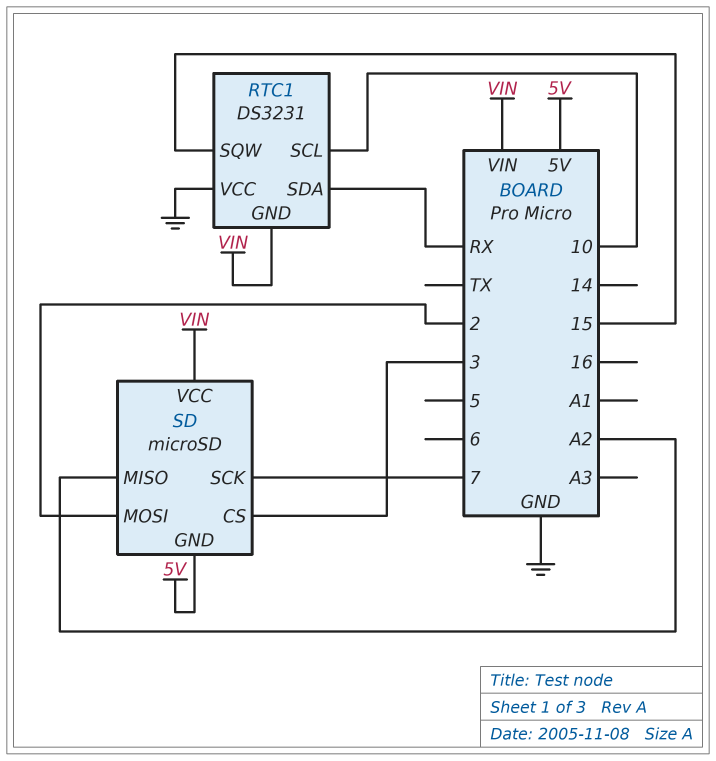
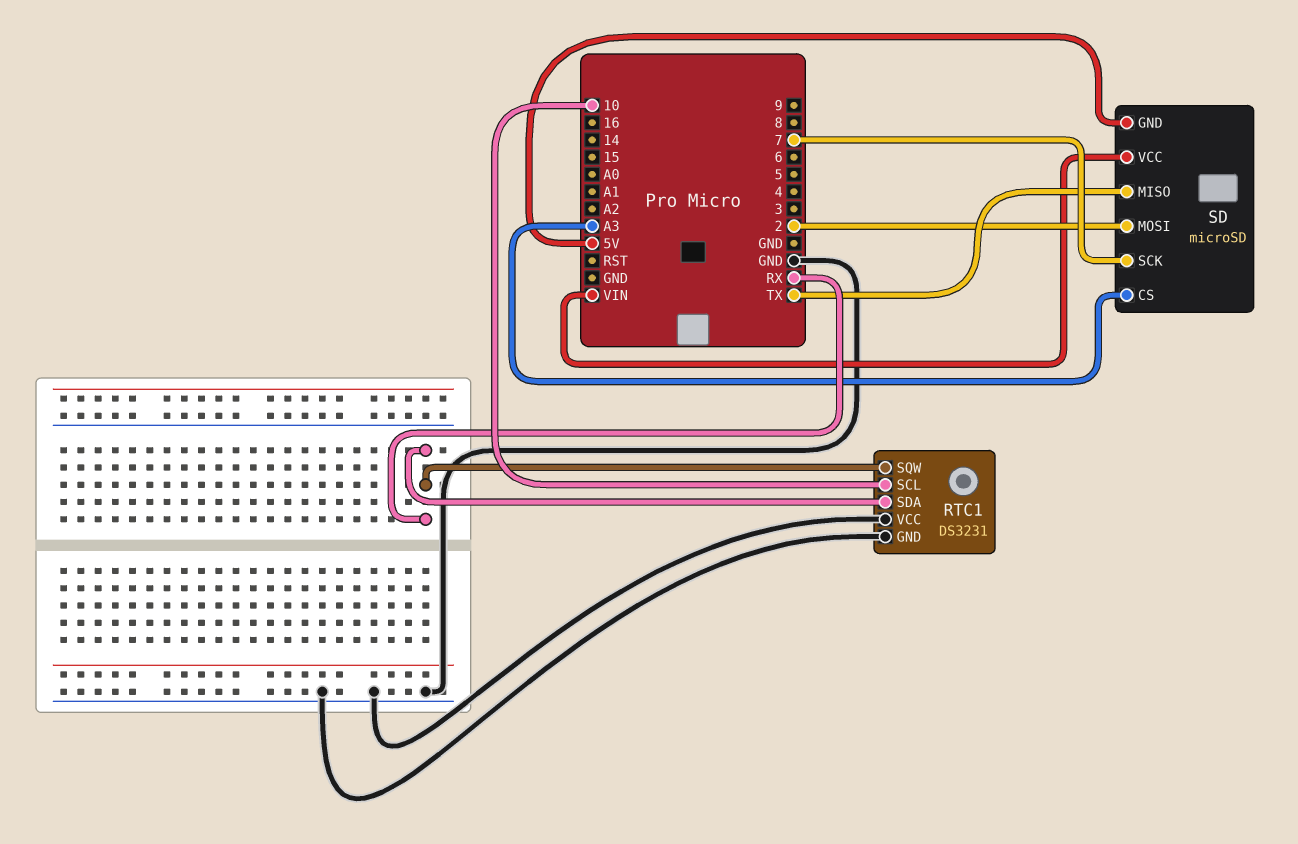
RTC1 pin GND: VIN -> GND
RTC1 pin SQW: 15 -> RX
SD pin CS: 3 -> A3
SD pin MISO: A2 -> TX

